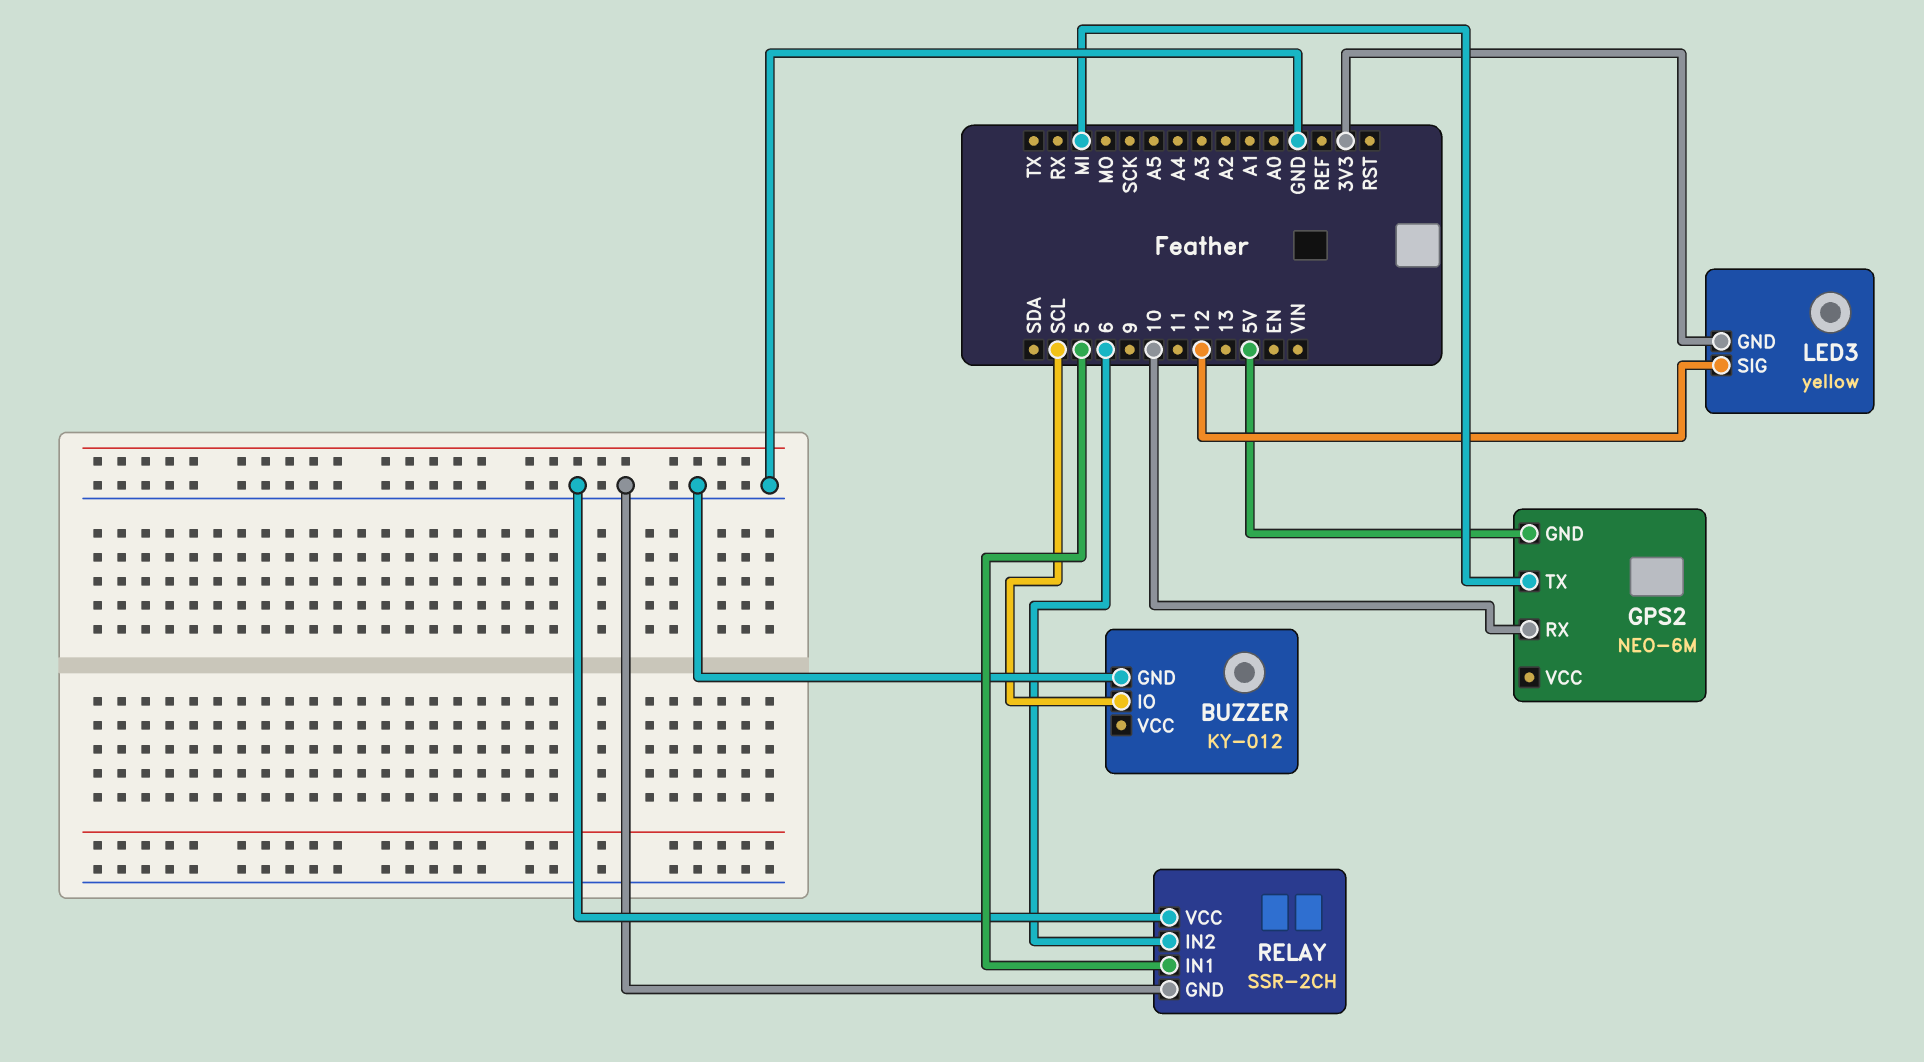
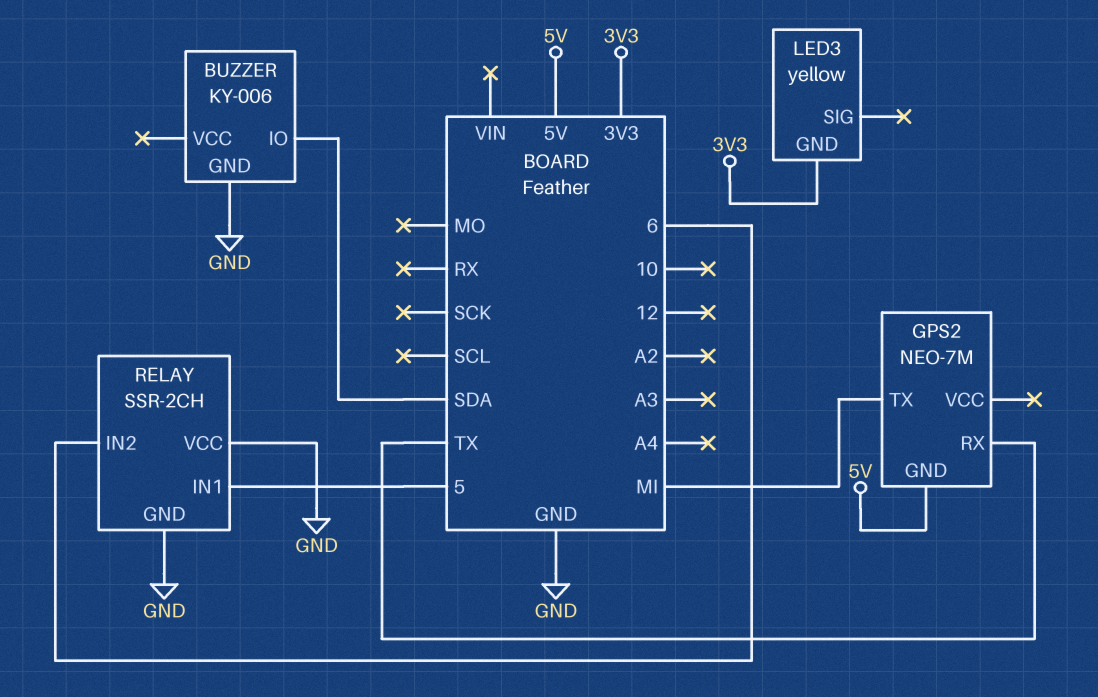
BUZZER: KY-012 -> KY-006
BUZZER pin IO: SCL -> SDA
GPS2: NEO-6M -> NEO-7M
GPS2 pin RX: 10 -> TX
LED3 pin SIG: 12 -> none

